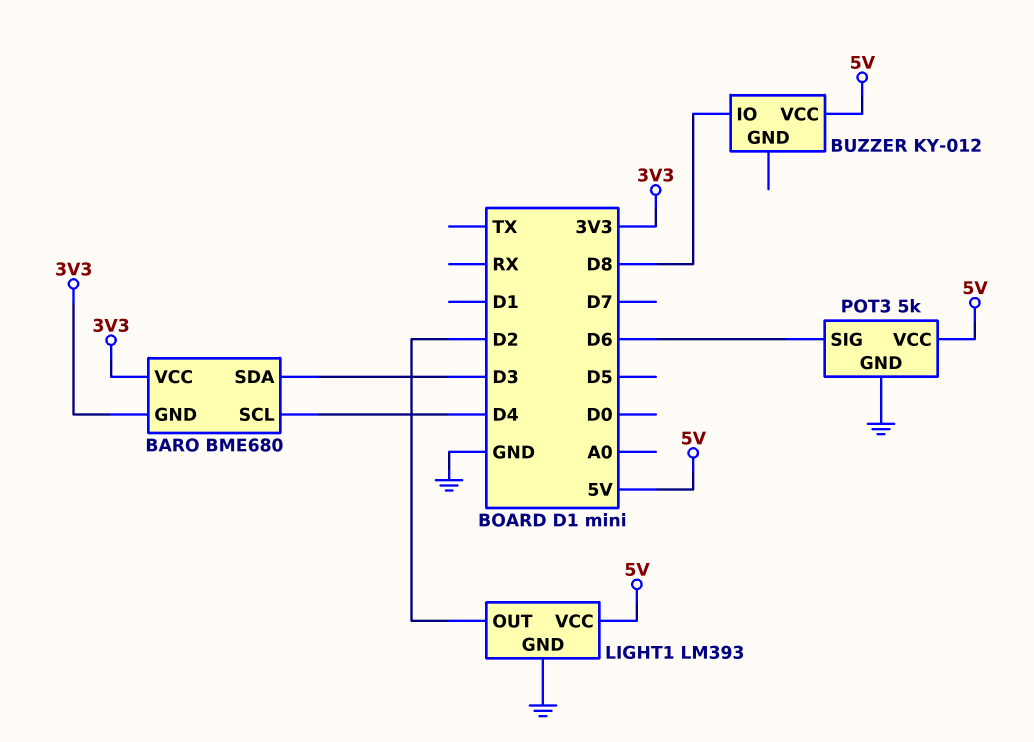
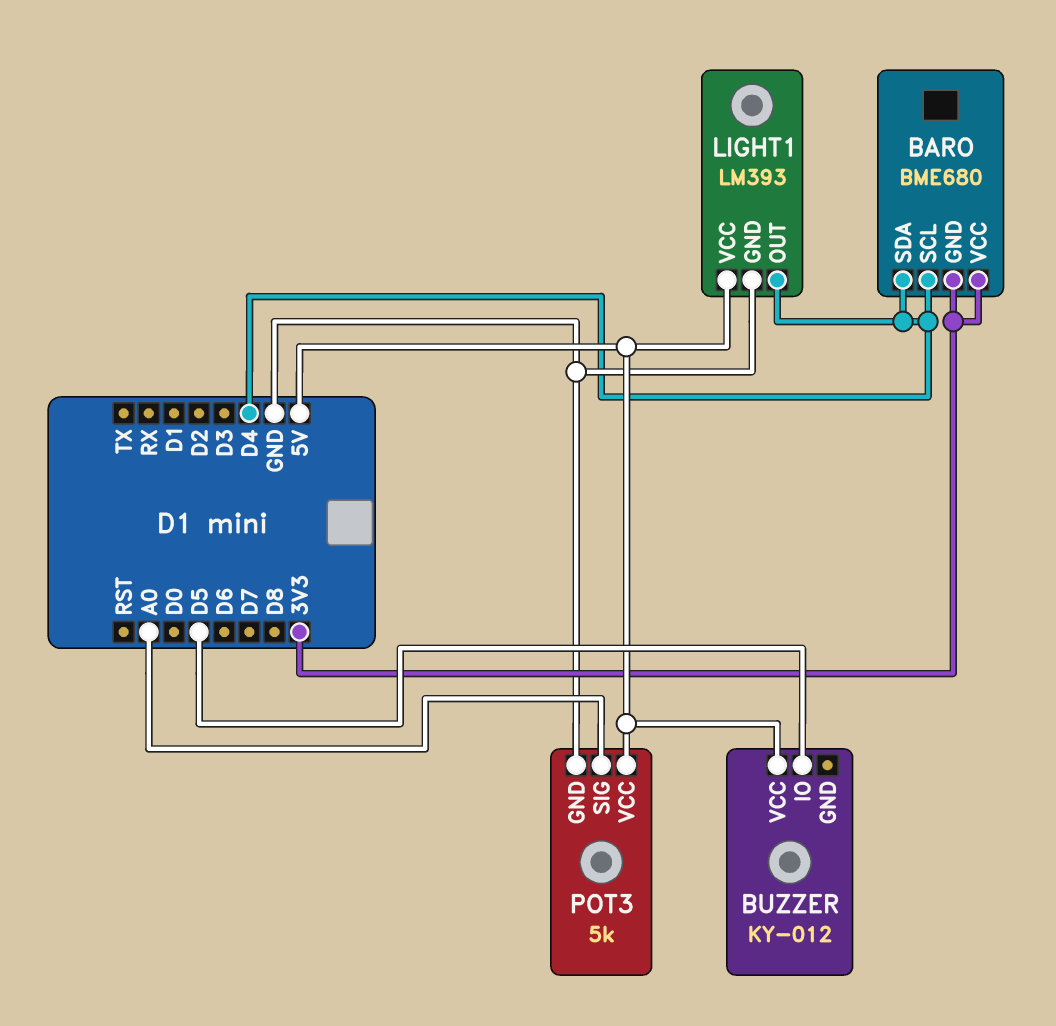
BARO pin SDA: D3 -> D4
BUZZER pin IO: D8 -> D5
LIGHT1 pin OUT: D2 -> D4
POT3 pin SIG: D6 -> A0

